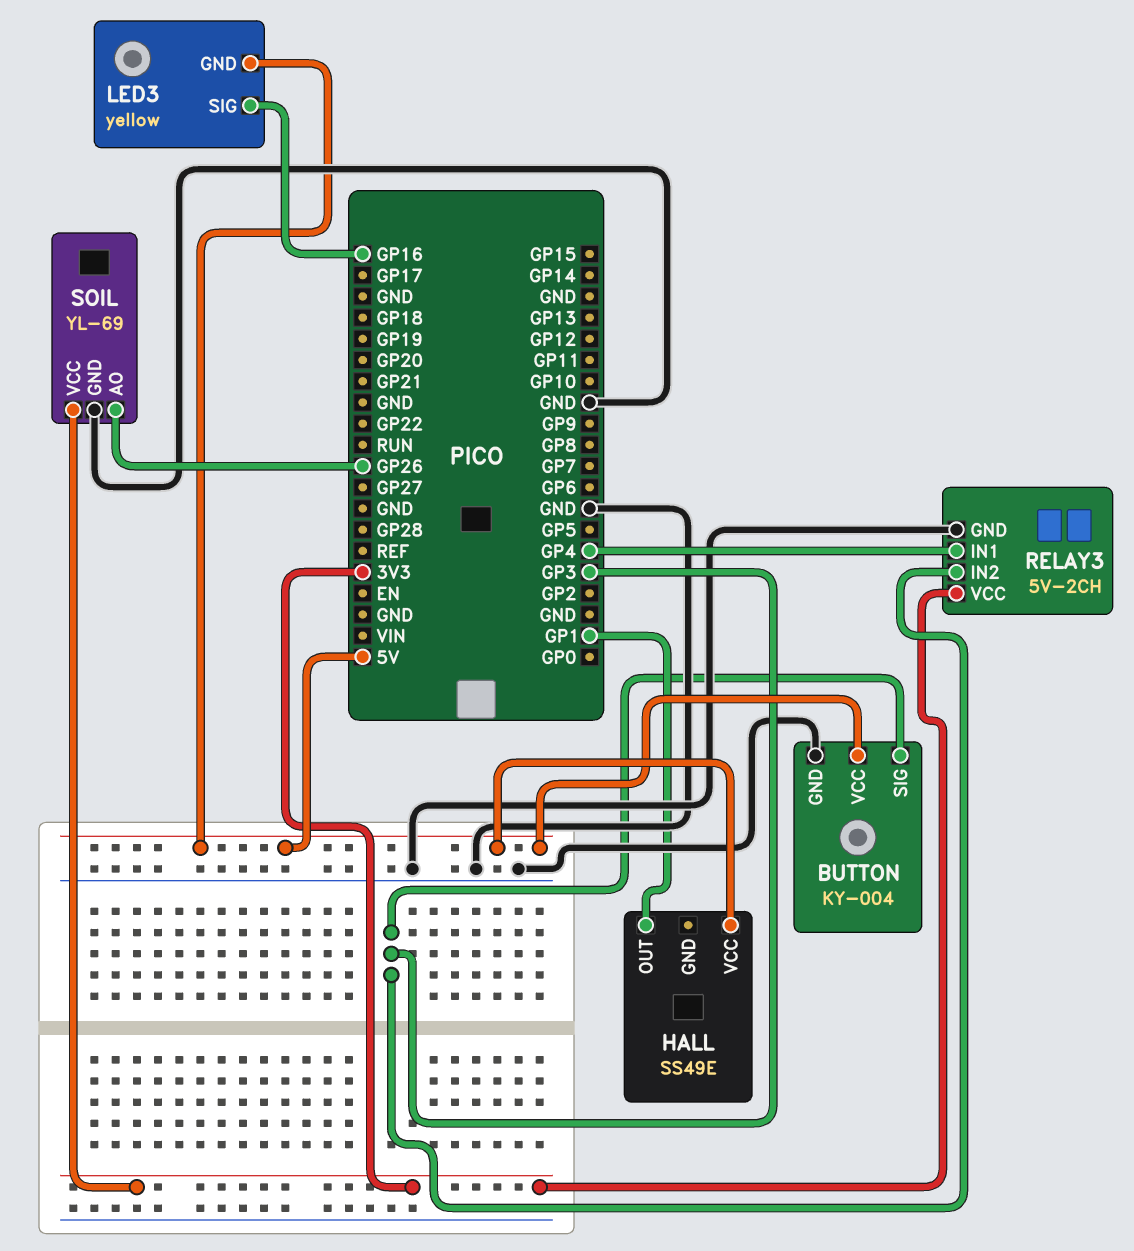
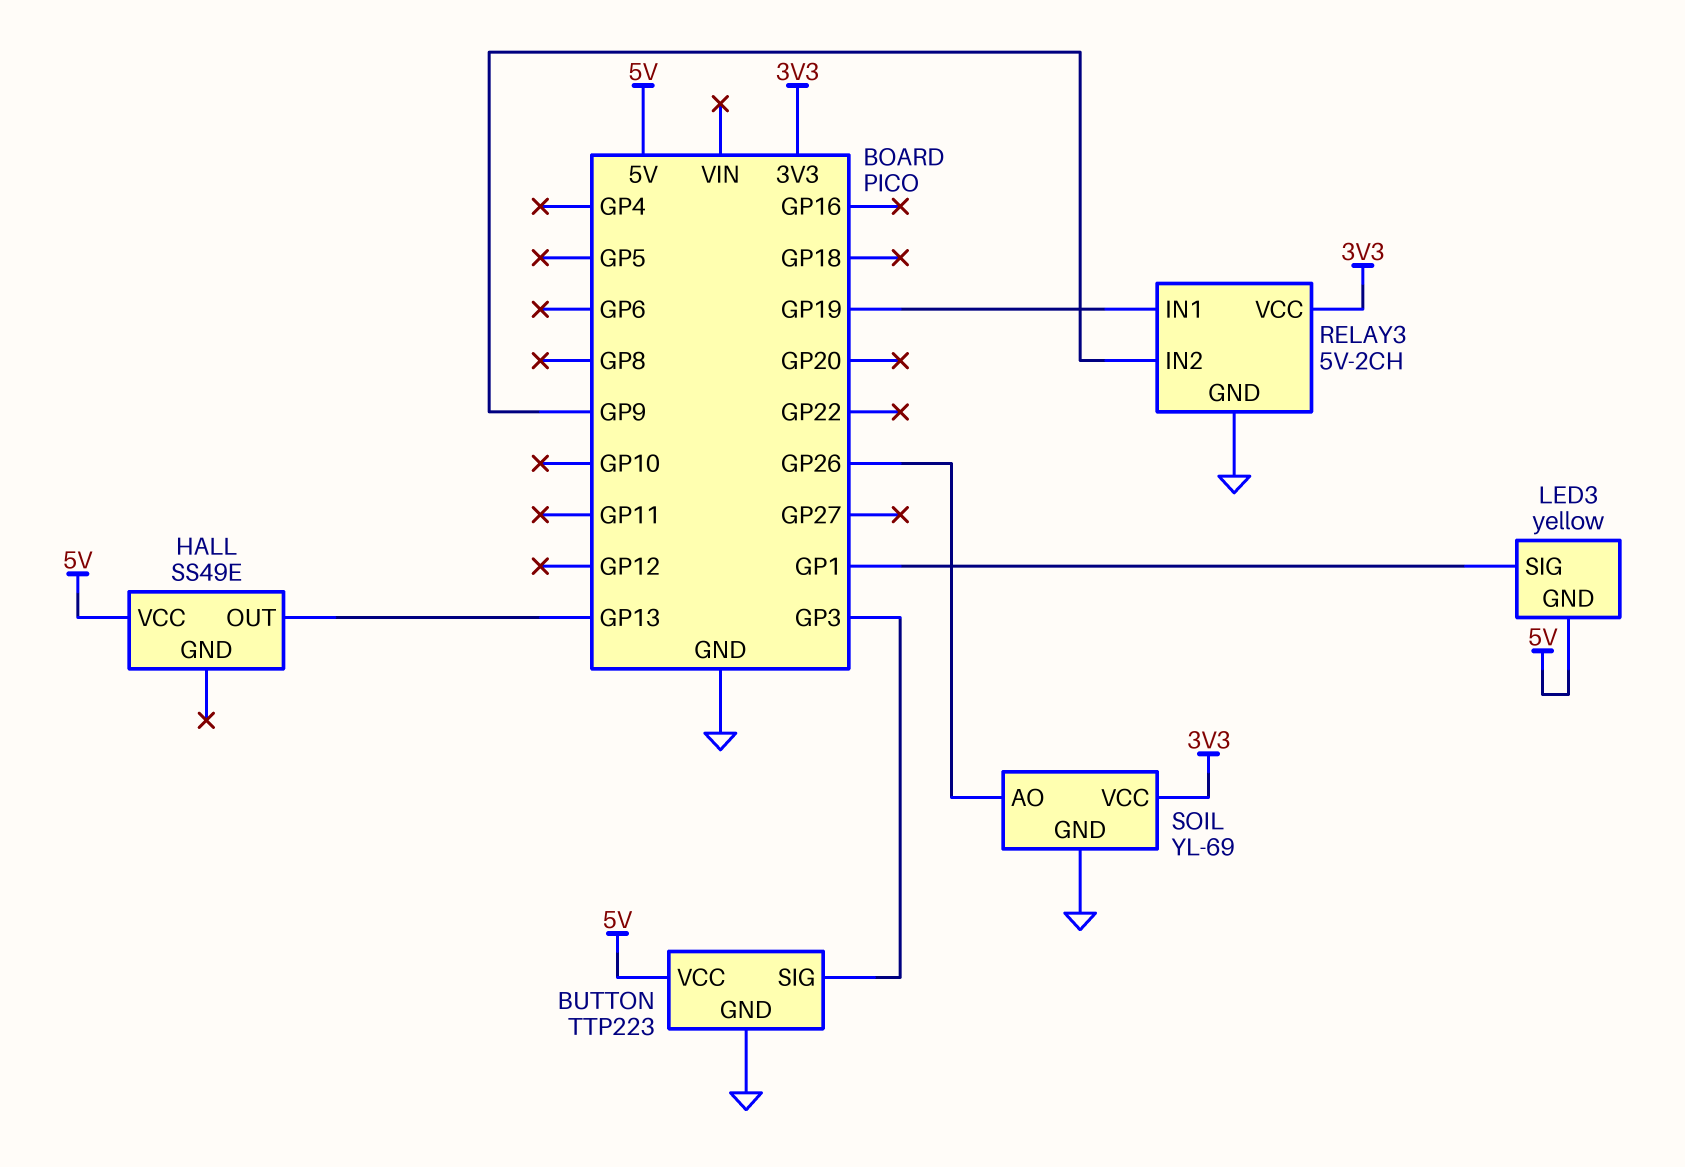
BUTTON: KY-004 -> TTP223
HALL pin OUT: GP1 -> GP13
LED3 pin SIG: GP16 -> GP1
RELAY3 pin IN1: GP4 -> GP19
RELAY3 pin IN2: GP3 -> GP9

